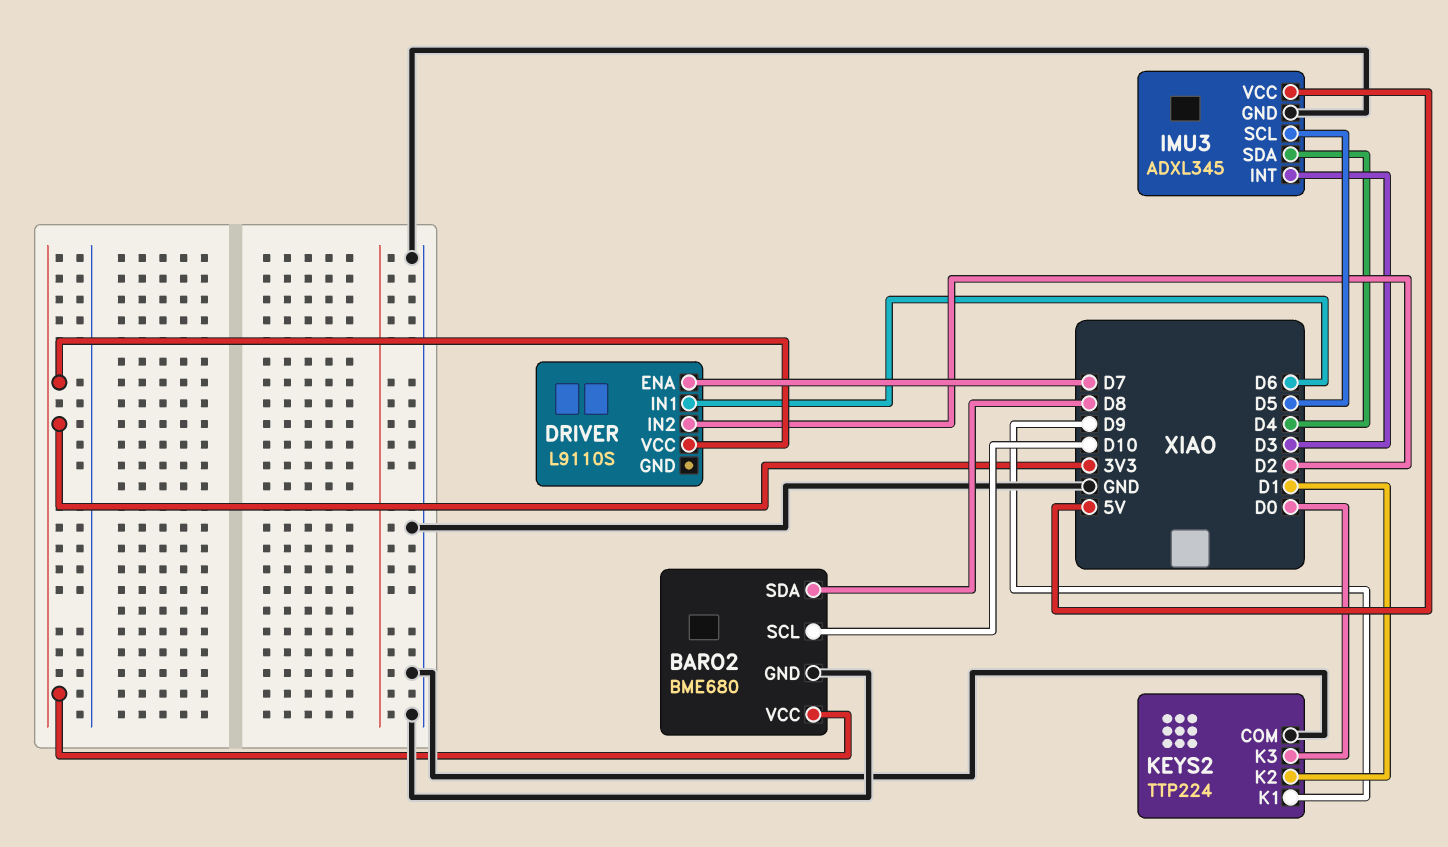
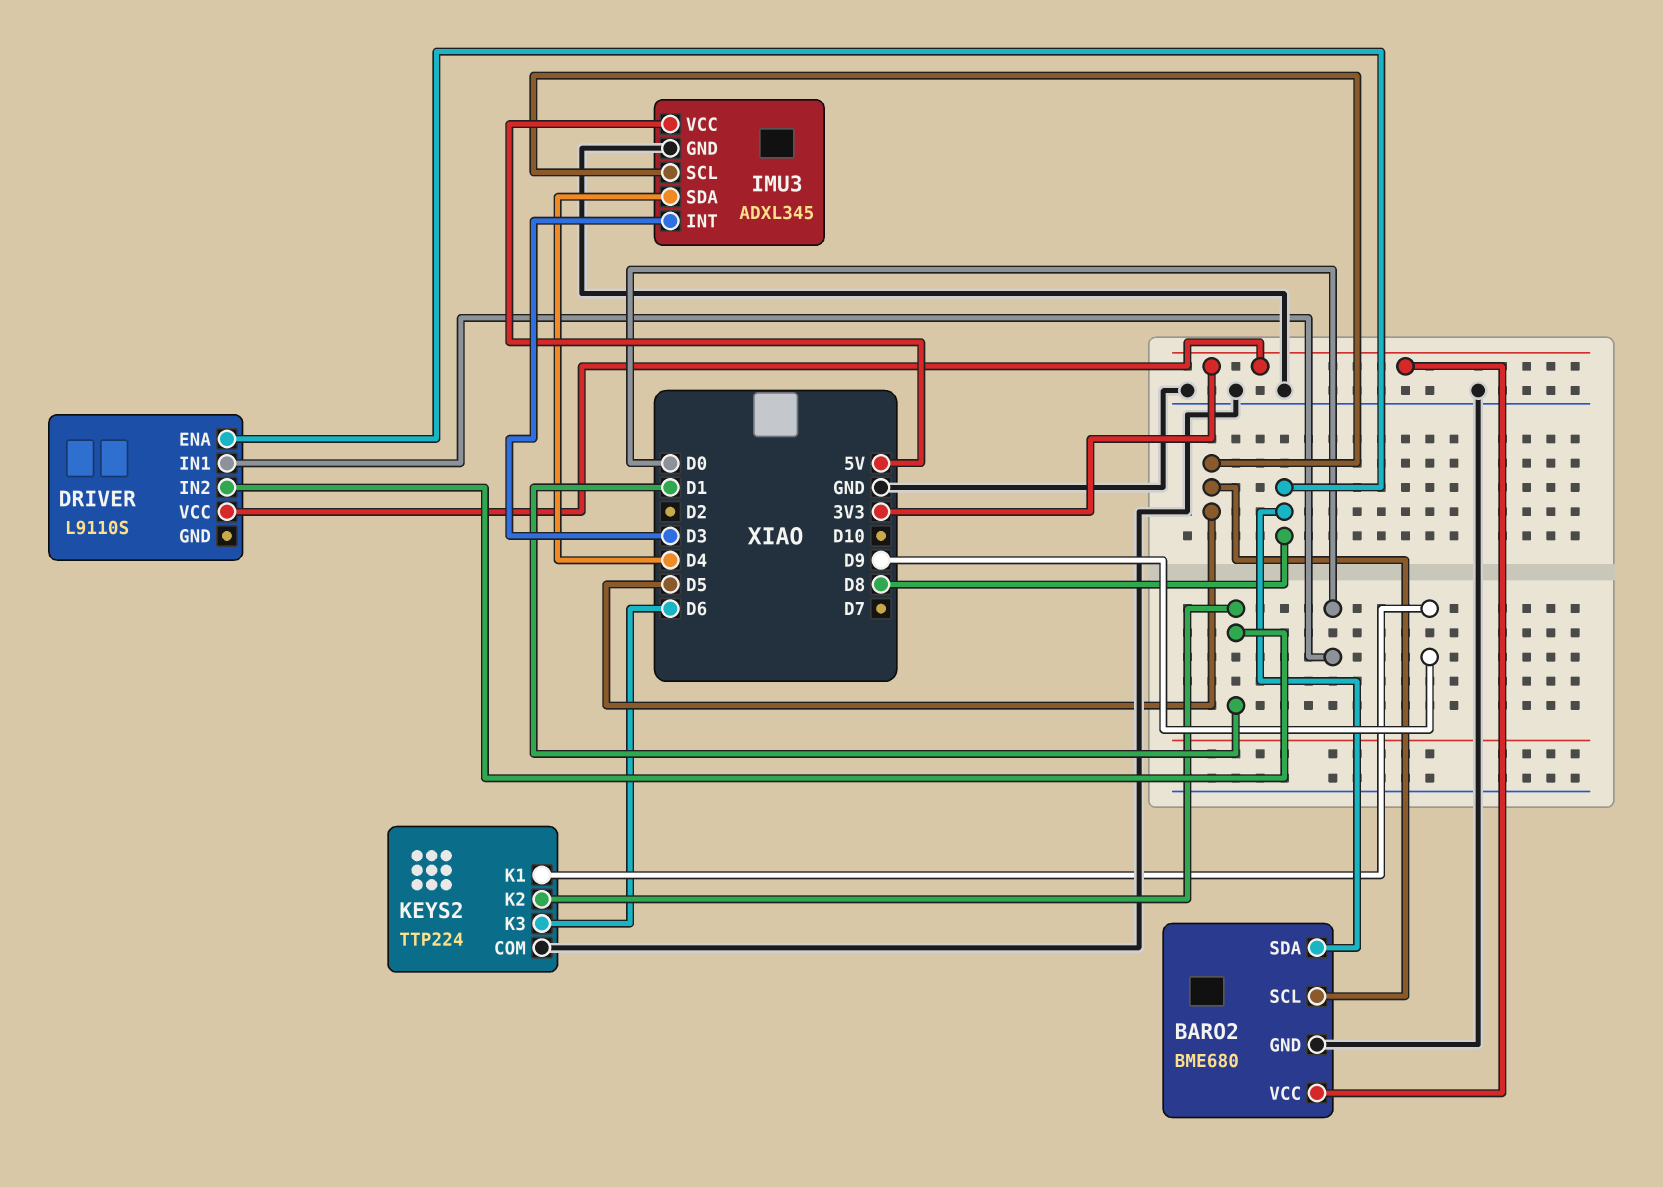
BARO2 pin SCL: D10 -> D5
DRIVER pin ENA: D7 -> D8
DRIVER pin IN1: D6 -> D0
DRIVER pin IN2: D2 -> D1
KEYS2 pin K3: D0 -> D6

